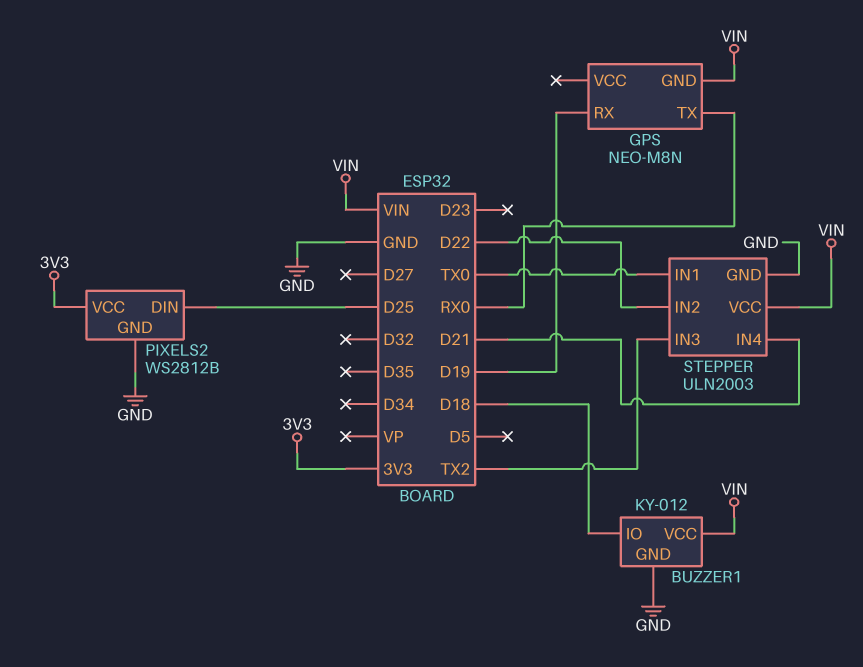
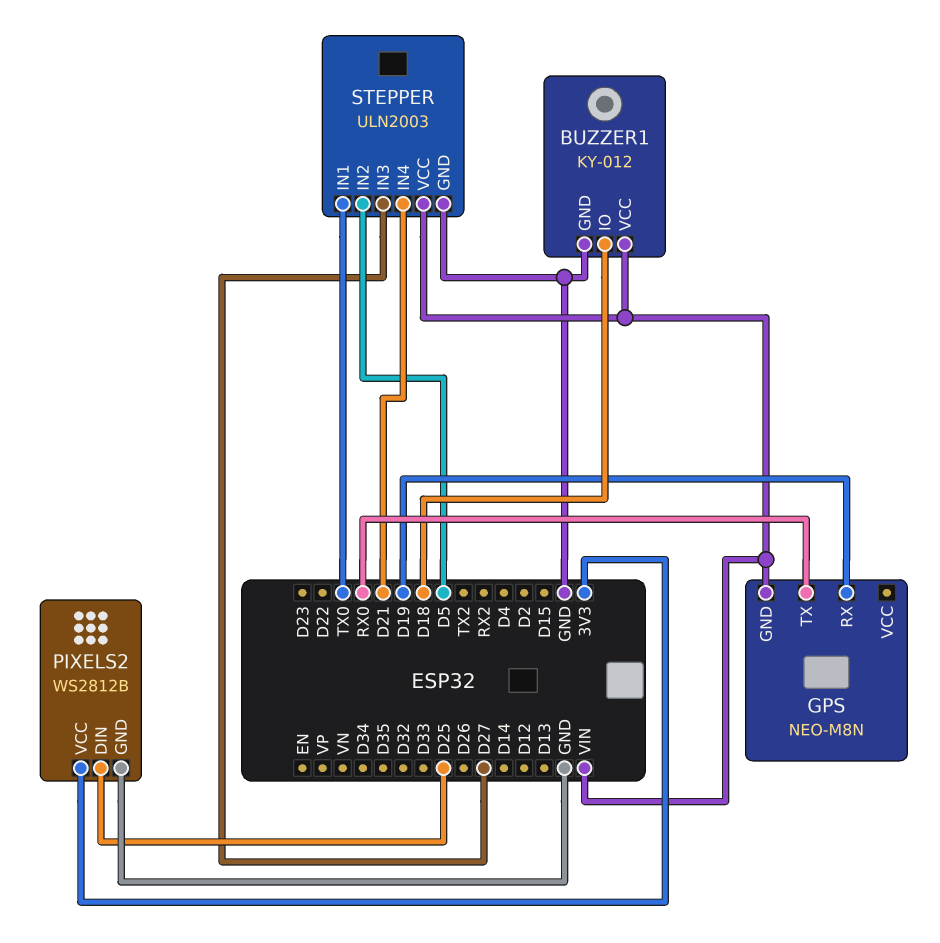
STEPPER pin IN2: D22 -> D5
STEPPER pin IN3: TX2 -> D27

